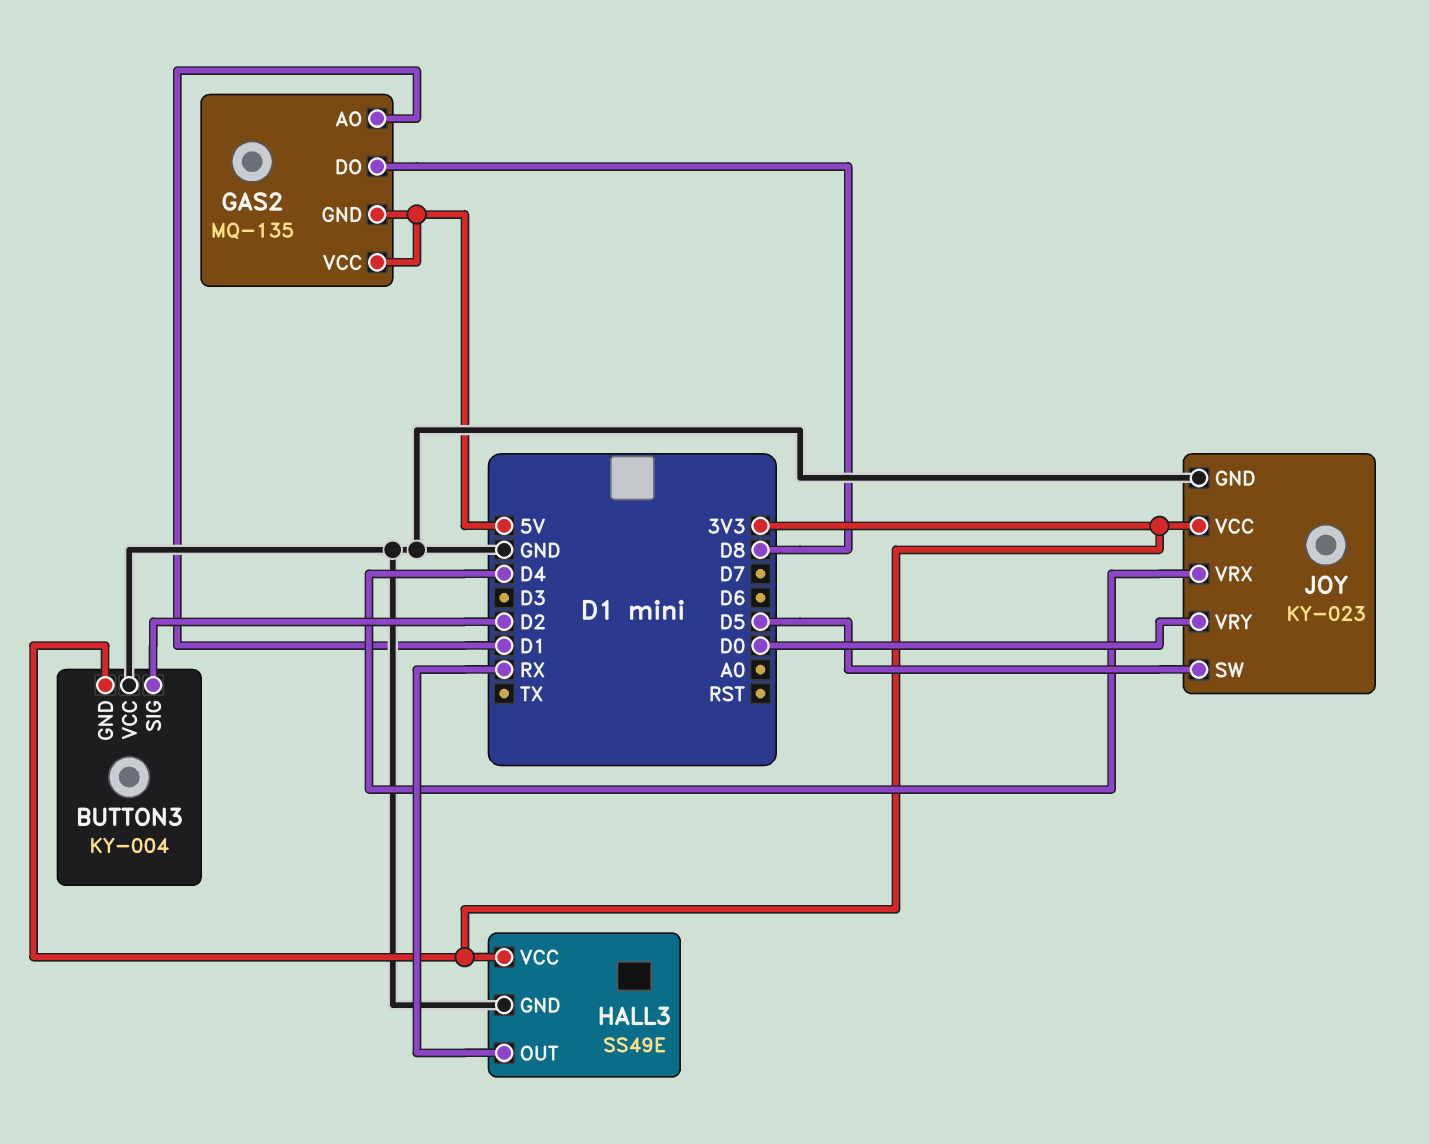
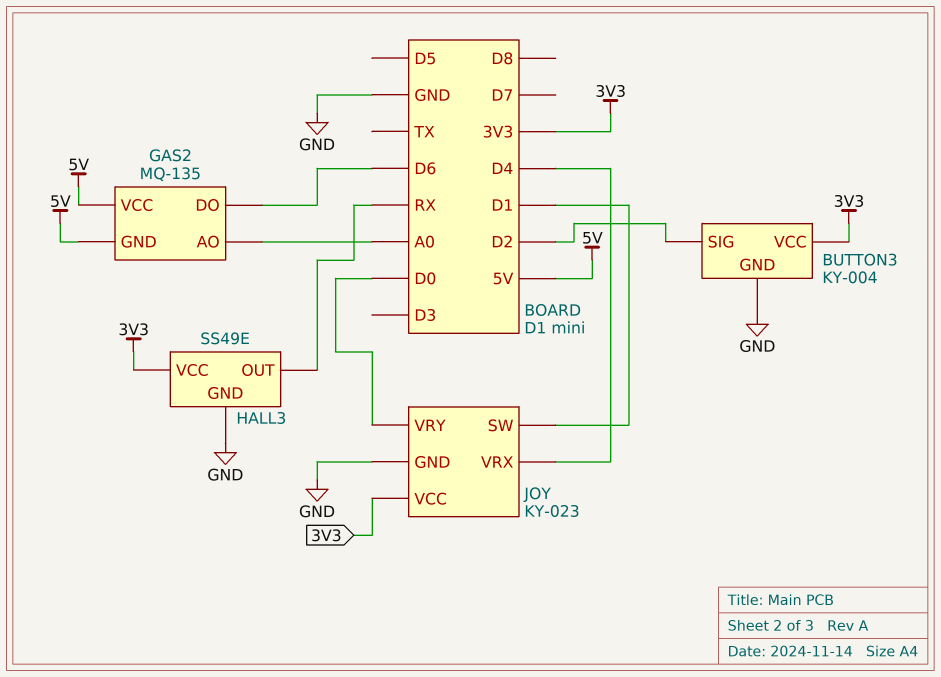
BUTTON3 pin GND: 3V3 -> GND
BUTTON3 pin VCC: GND -> 3V3
GAS2 pin AO: D1 -> A0
GAS2 pin DO: D8 -> D6
JOY pin SW: D5 -> D1

